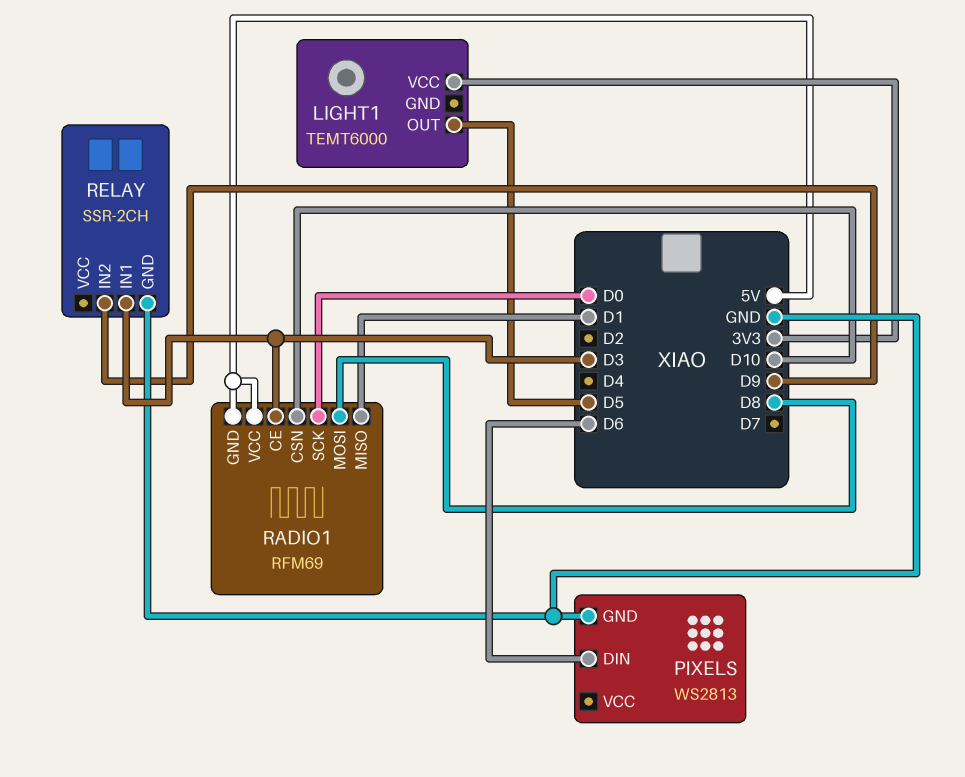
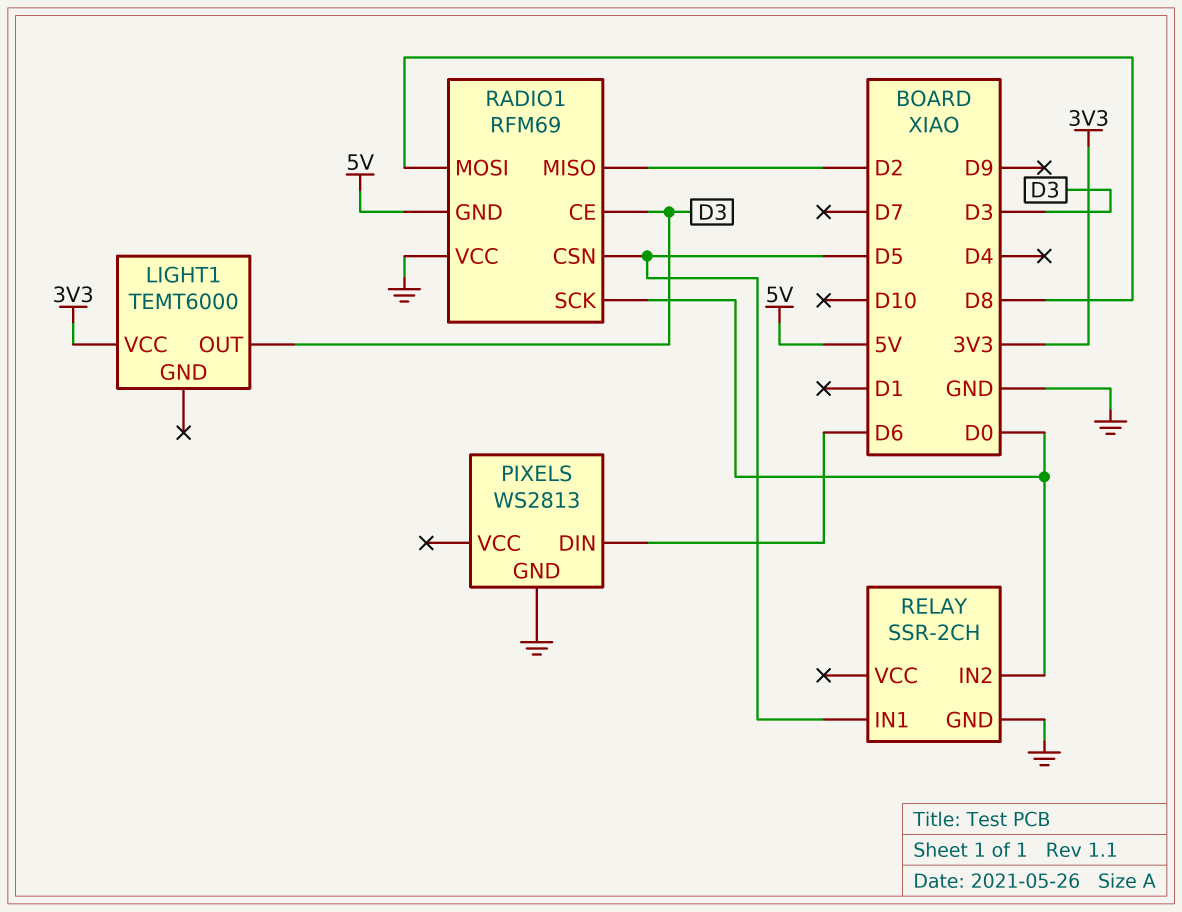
LIGHT1 pin OUT: D5 -> D3
RADIO1 pin CSN: D10 -> D5
RADIO1 pin MISO: D1 -> D2
RADIO1 pin VCC: 5V -> GND
RELAY pin IN1: D3 -> D5
RELAY pin IN2: D9 -> D0

